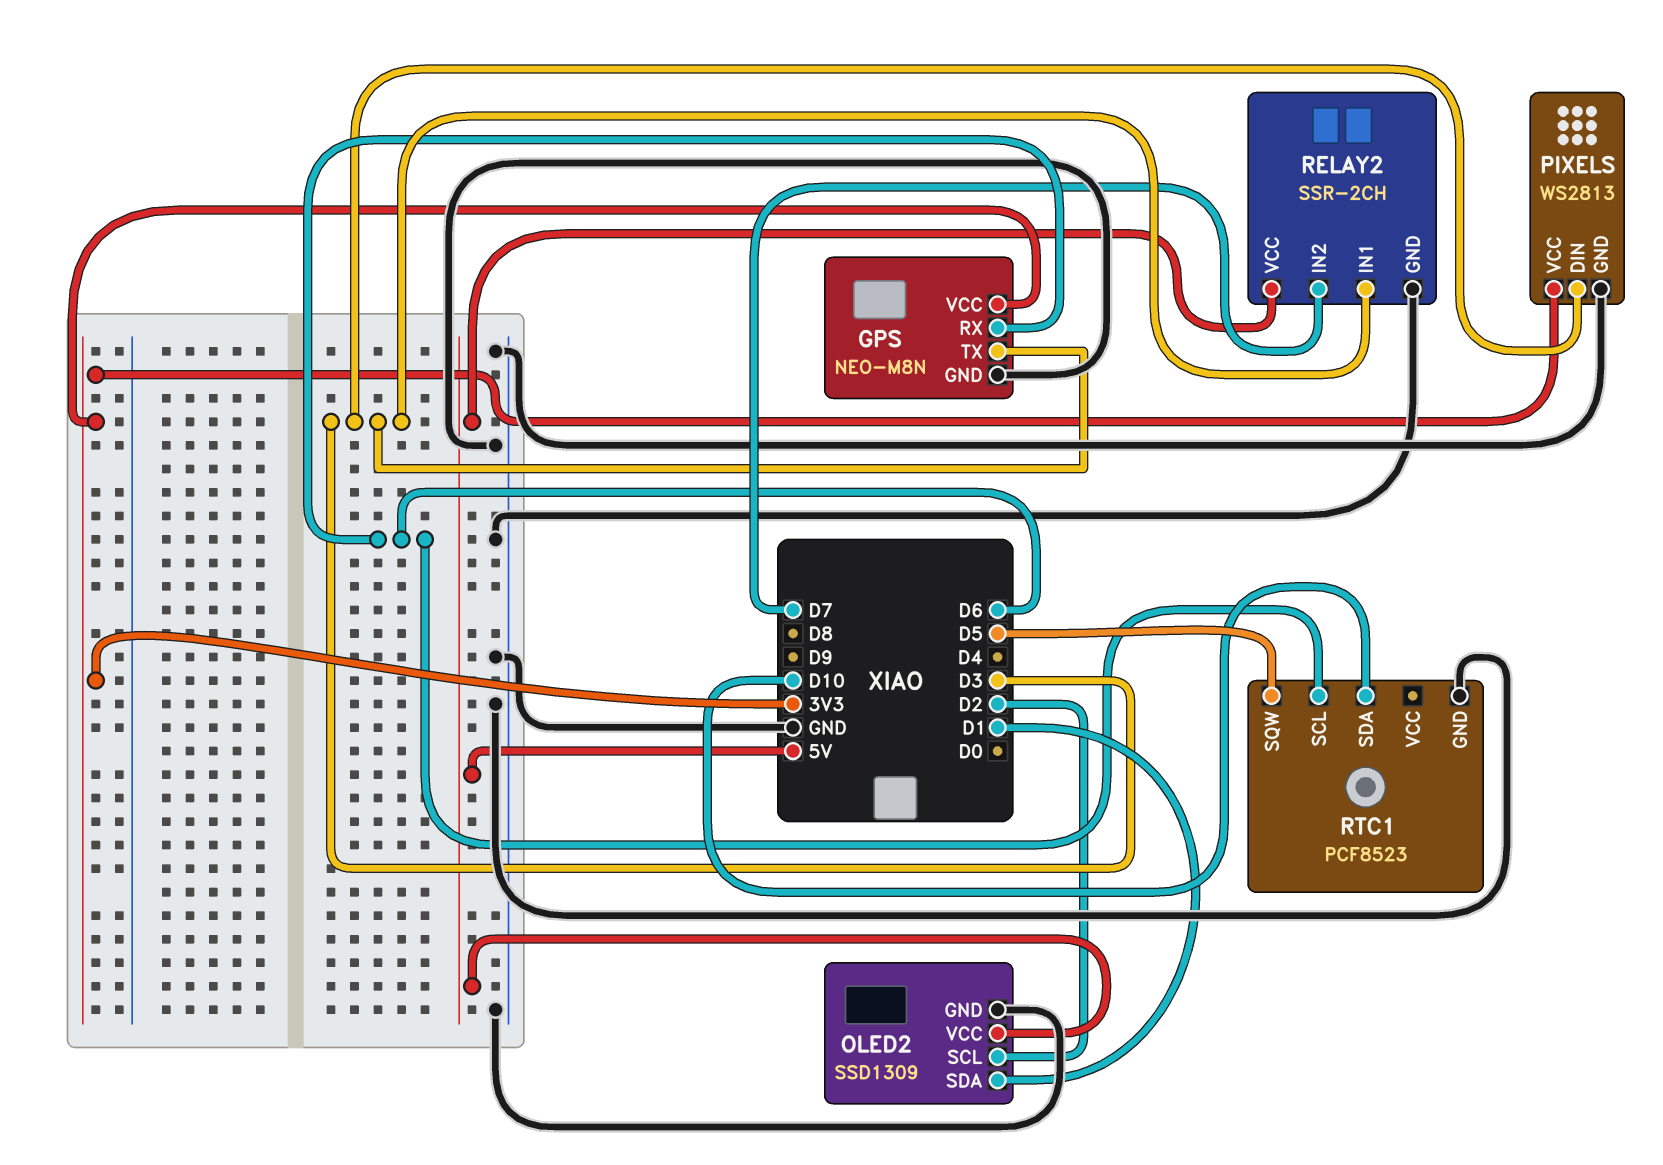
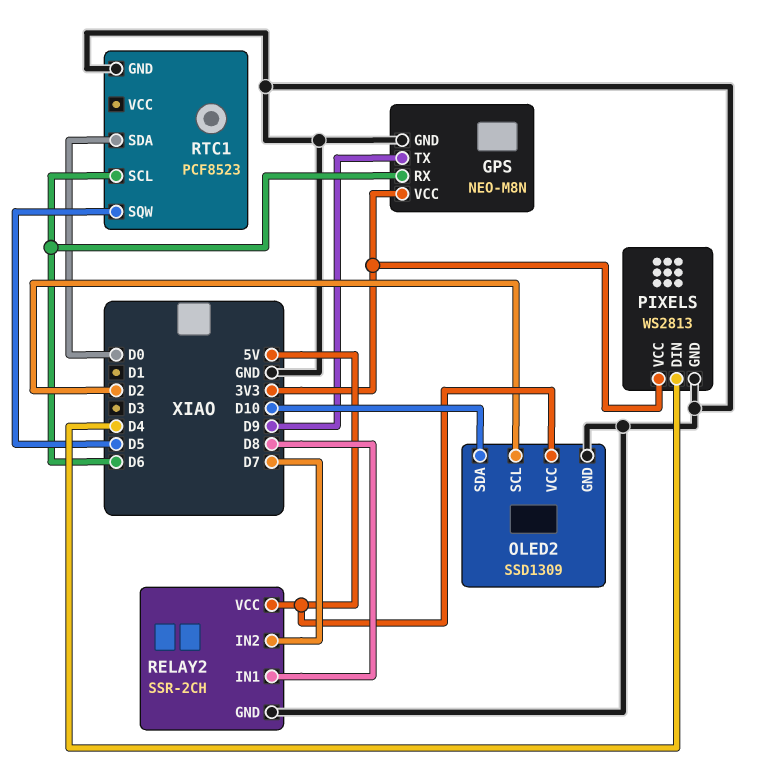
GPS pin TX: D3 -> D9
OLED2 pin SDA: D1 -> D10
PIXELS pin DIN: D3 -> D4
RELAY2 pin IN1: D3 -> D8
RTC1 pin SDA: D10 -> D0

